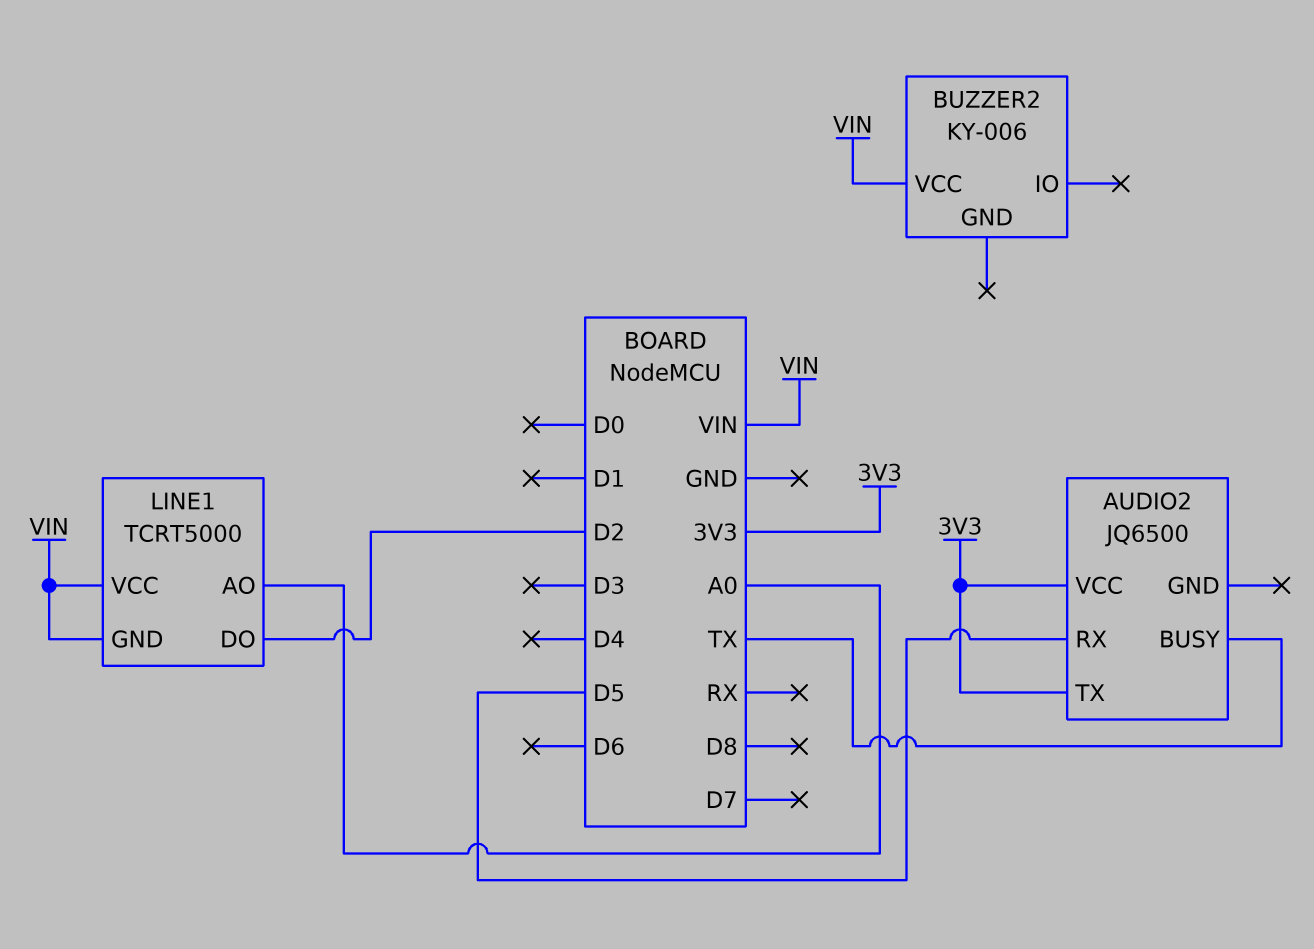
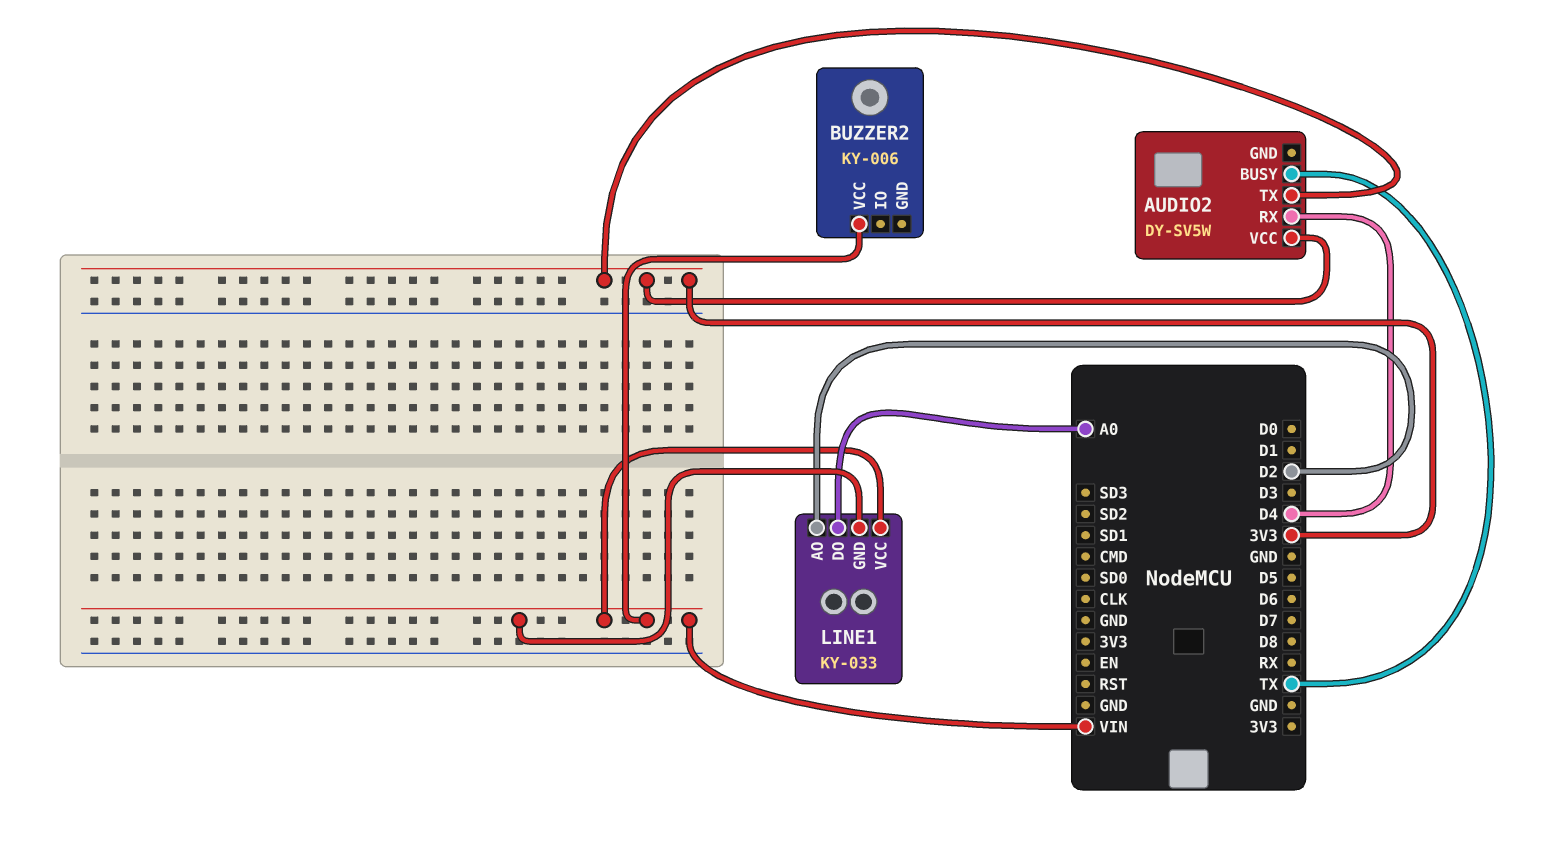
AUDIO2: JQ6500 -> DY-SV5W
AUDIO2 pin RX: D5 -> D4
LINE1: TCRT5000 -> KY-033
LINE1 pin AO: A0 -> D2
LINE1 pin DO: D2 -> A0

